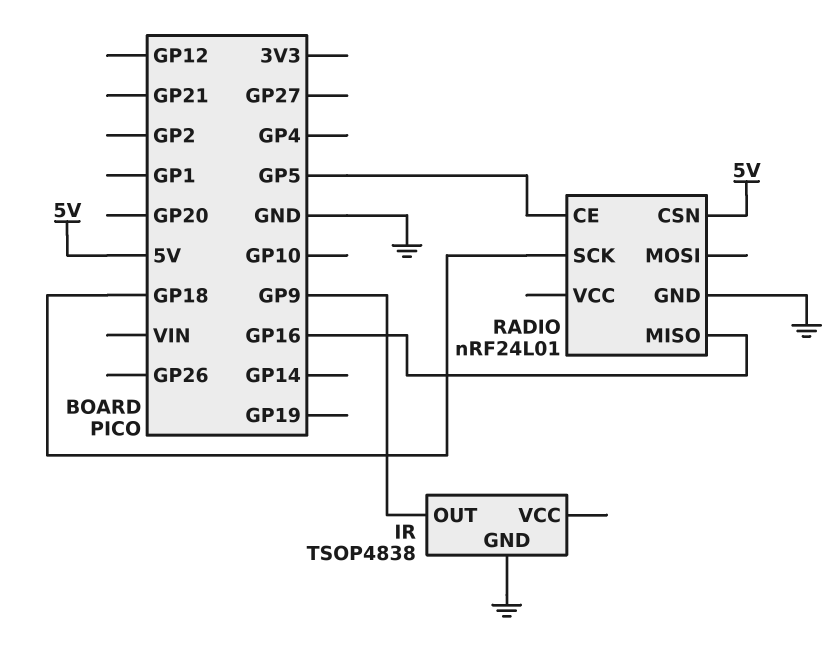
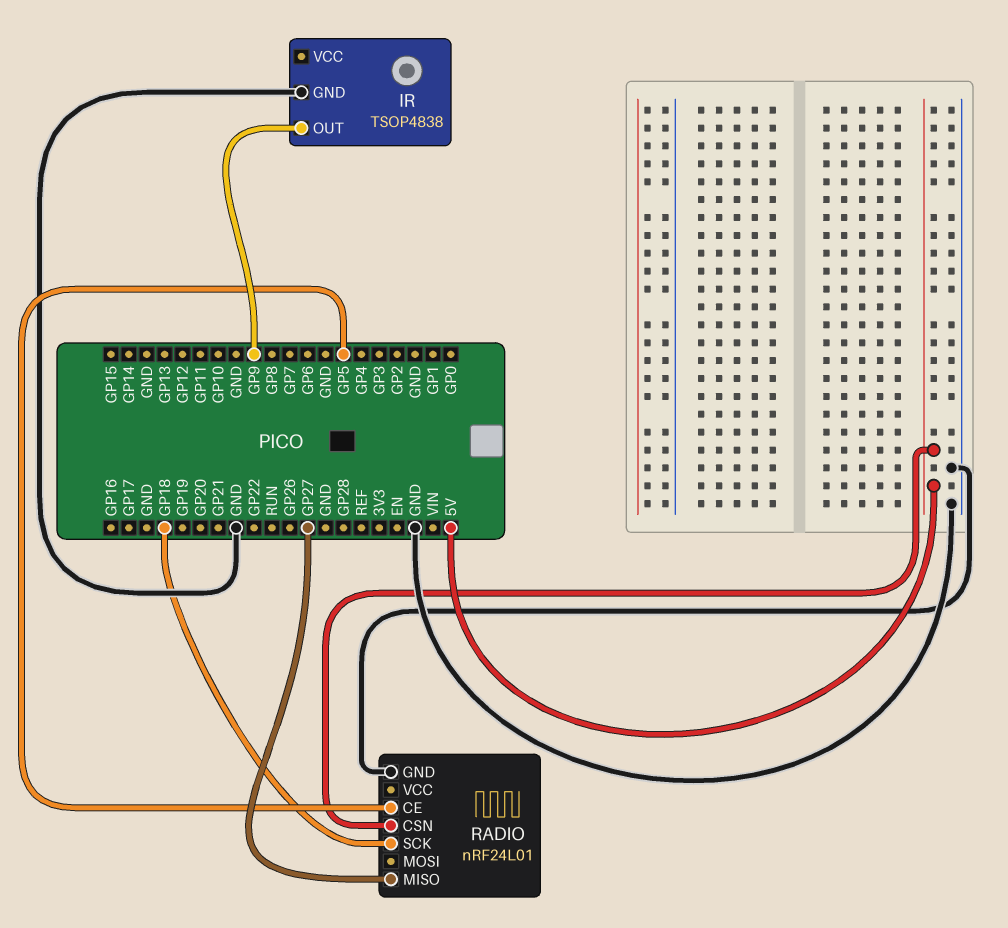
RADIO pin MISO: GP16 -> GP27

